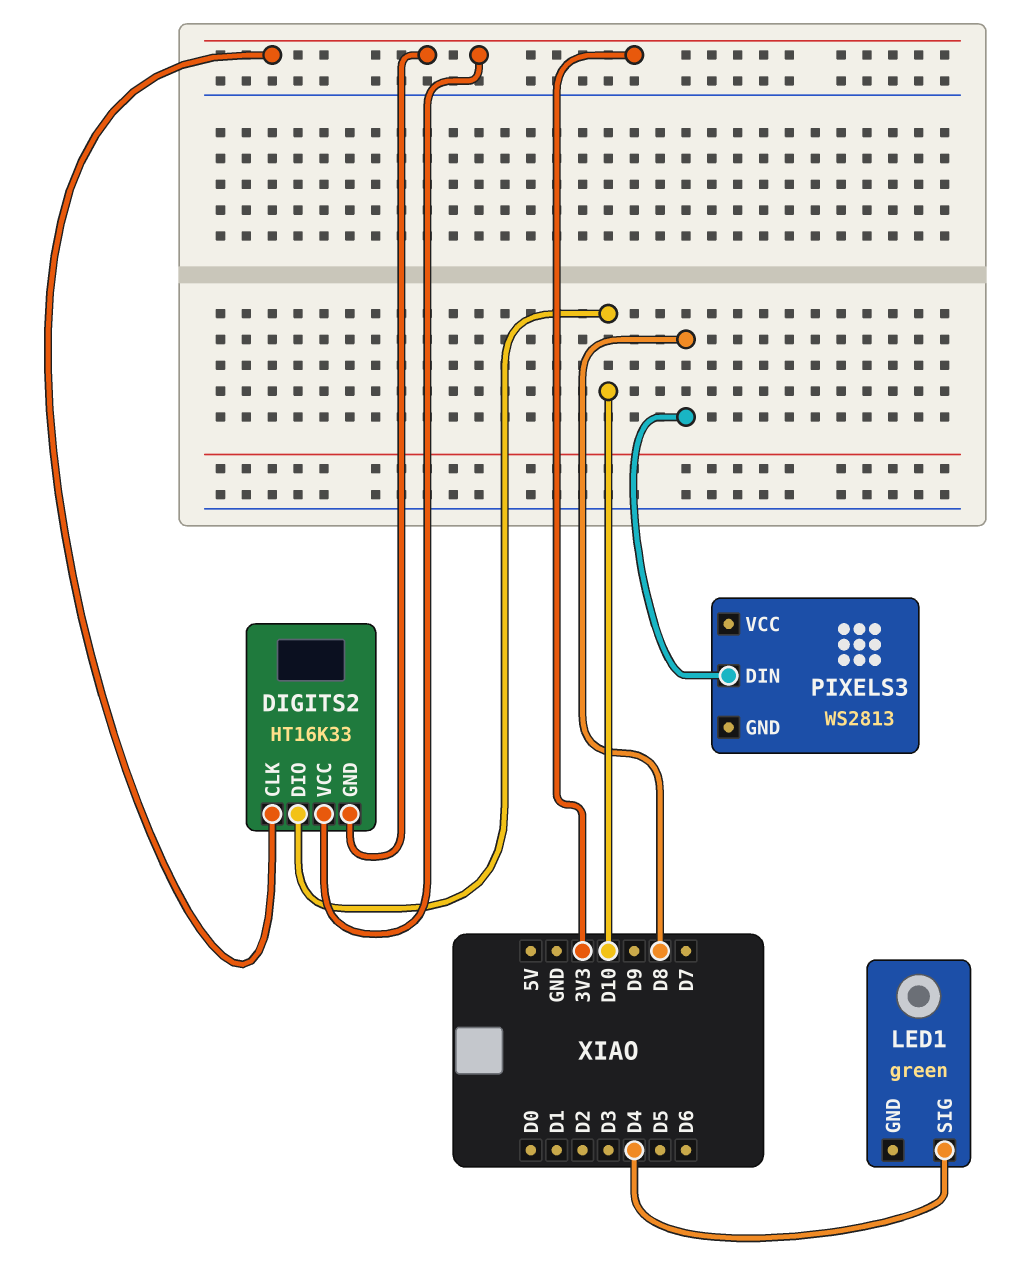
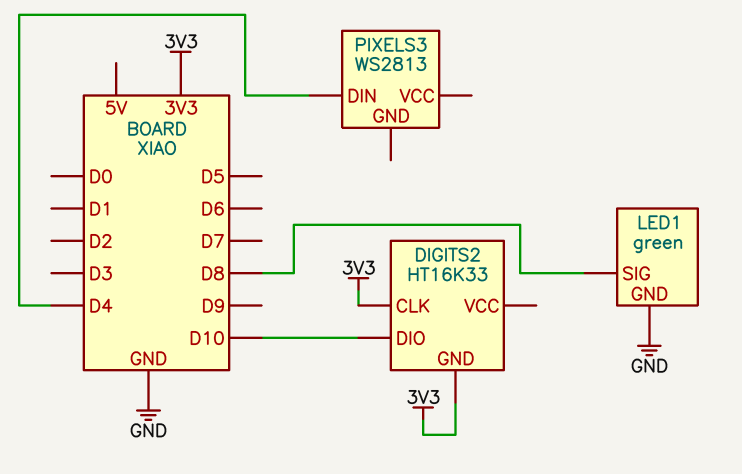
DIGITS2 pin VCC: 3V3 -> none
LED1 pin GND: none -> GND
LED1 pin SIG: D4 -> D8
PIXELS3 pin DIN: D8 -> D4

